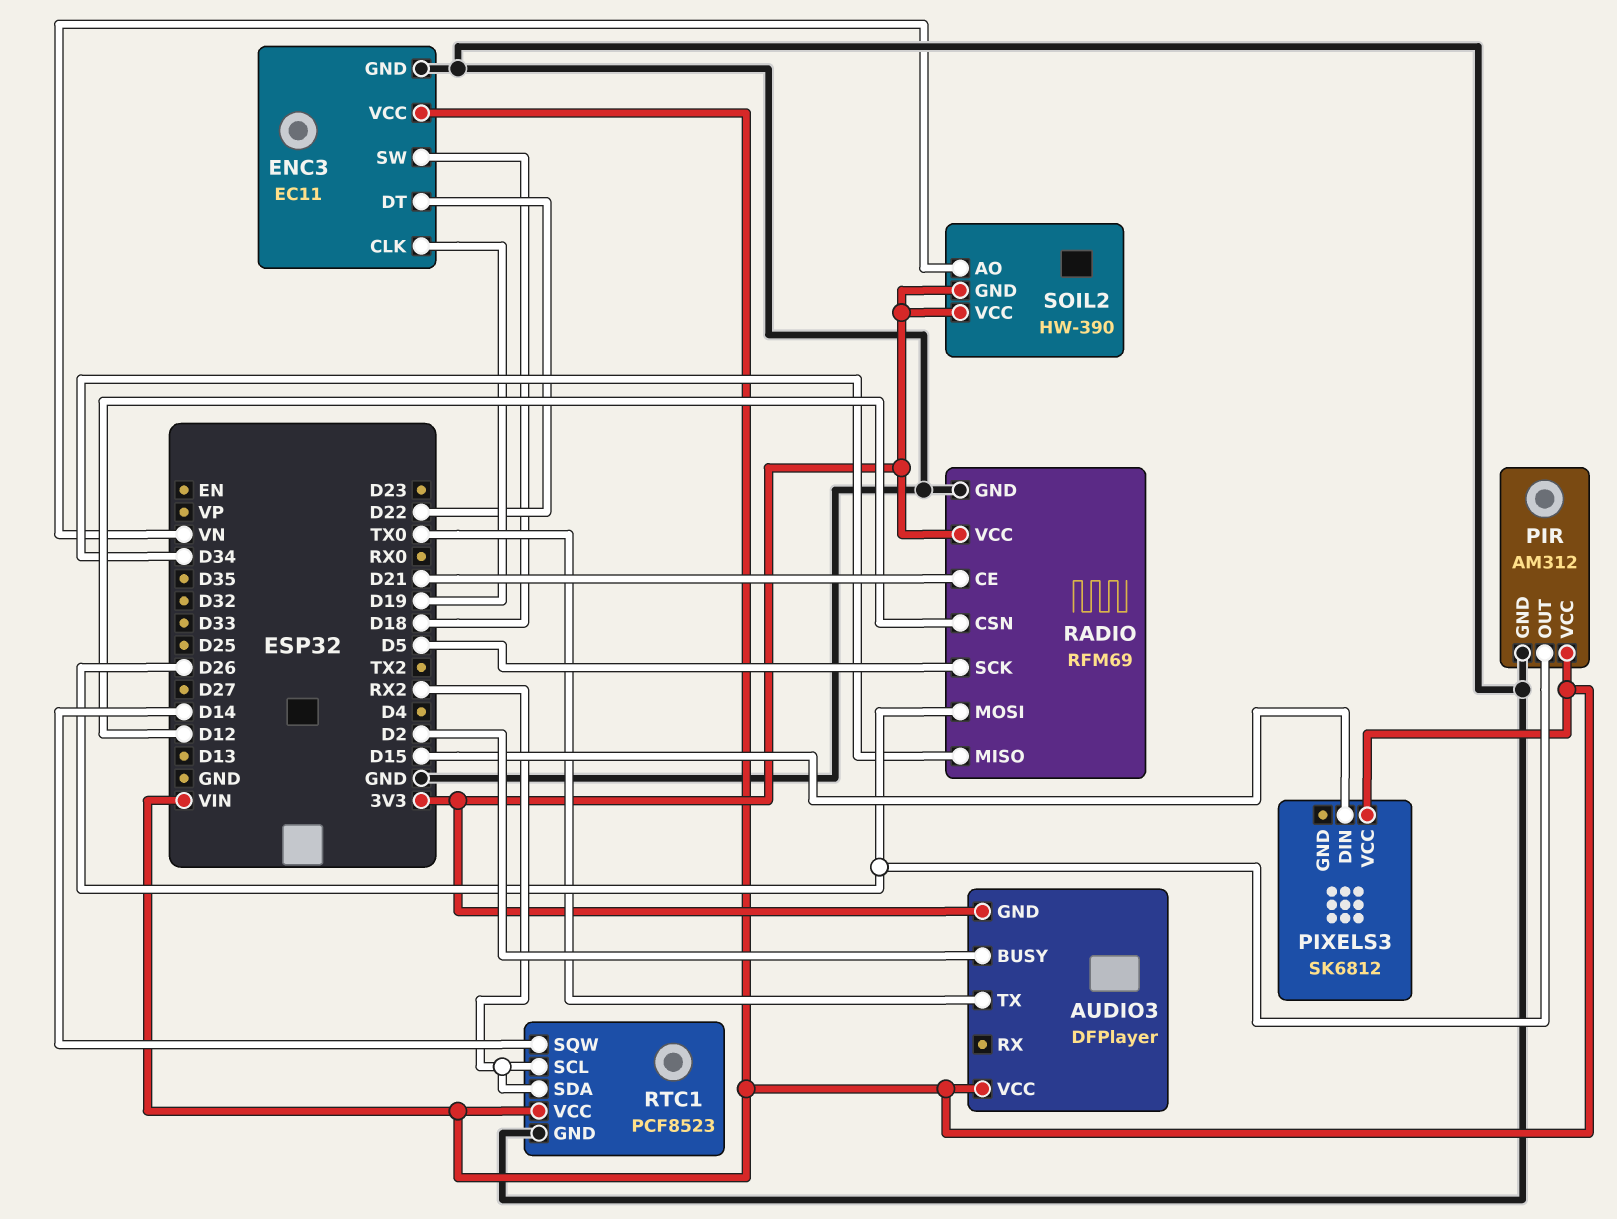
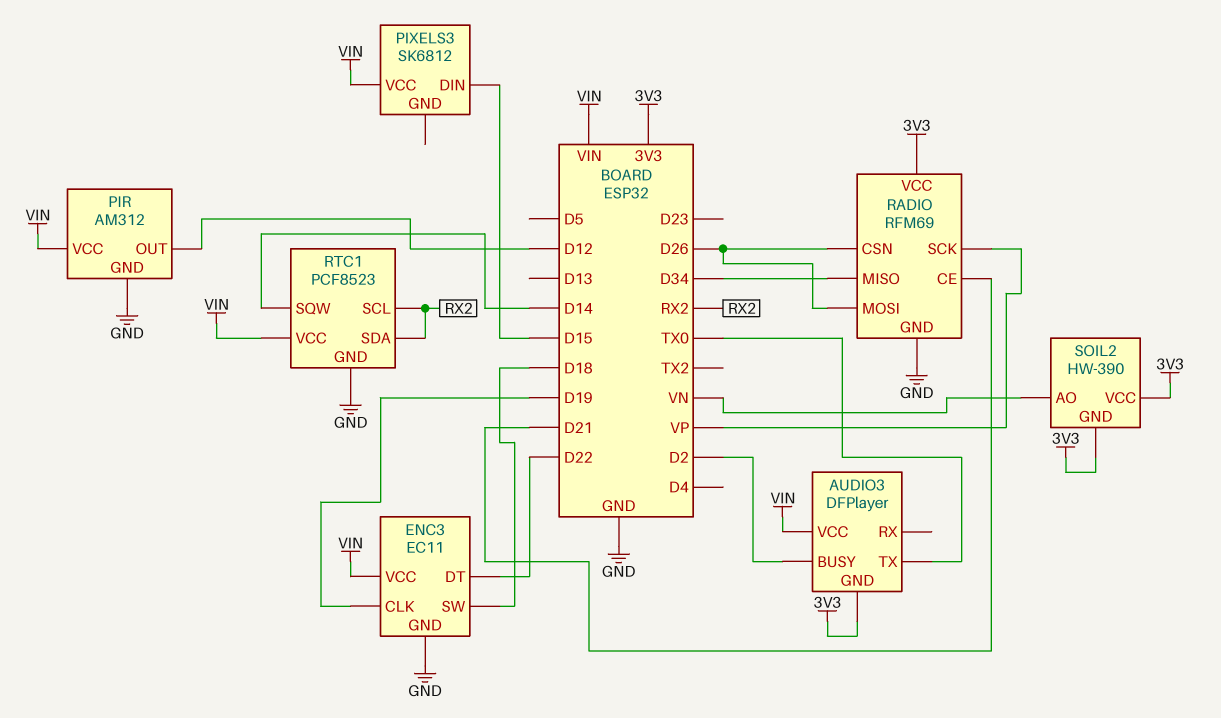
PIR pin OUT: D26 -> D12
RADIO pin CSN: D12 -> D26
RADIO pin SCK: D5 -> VP

